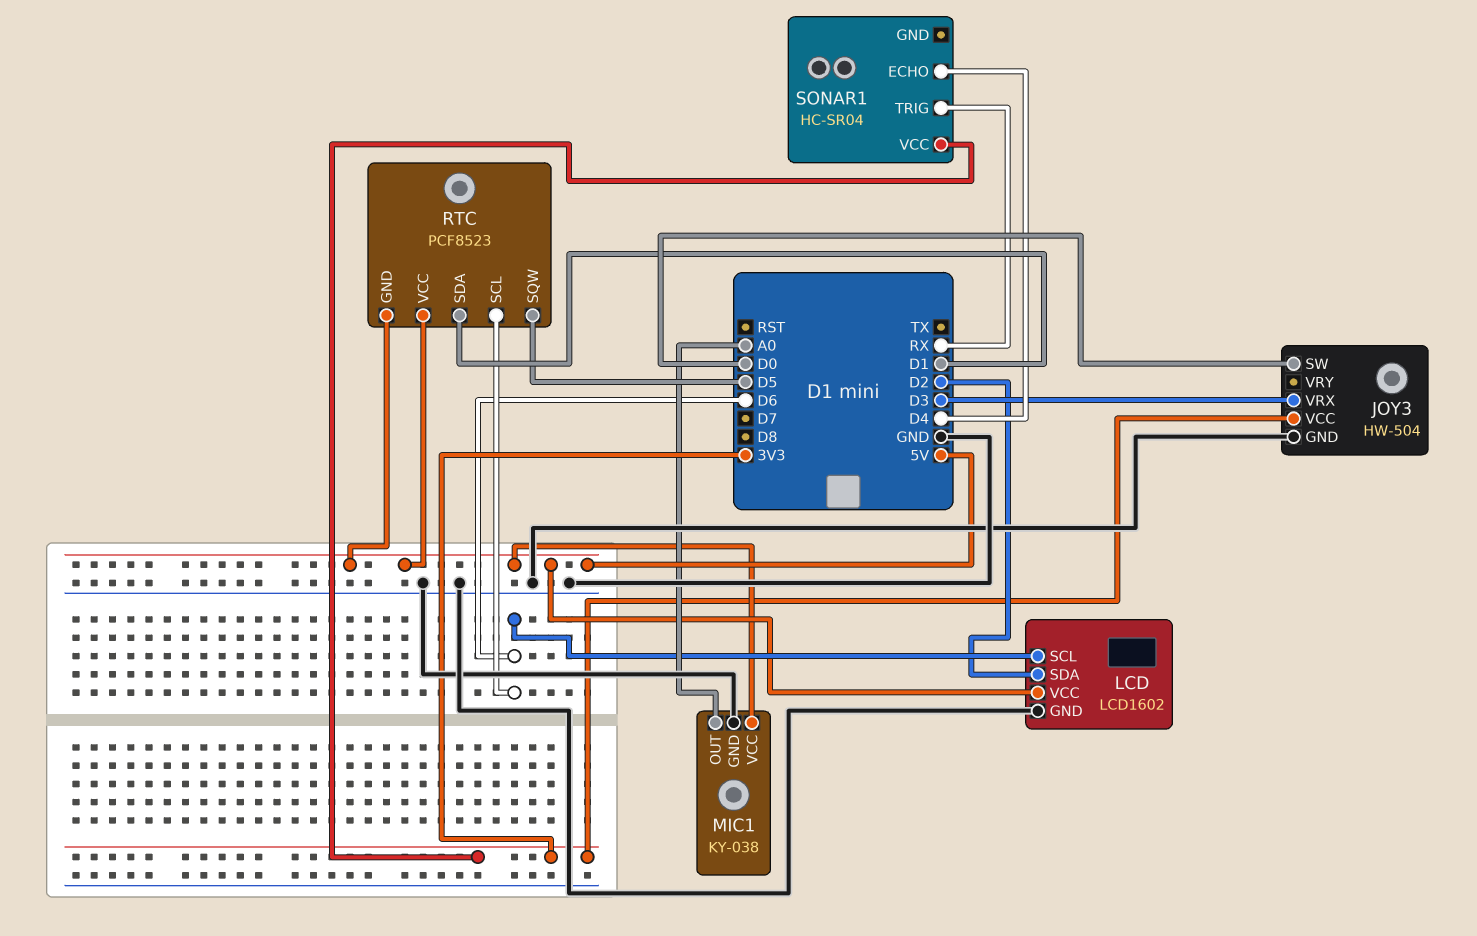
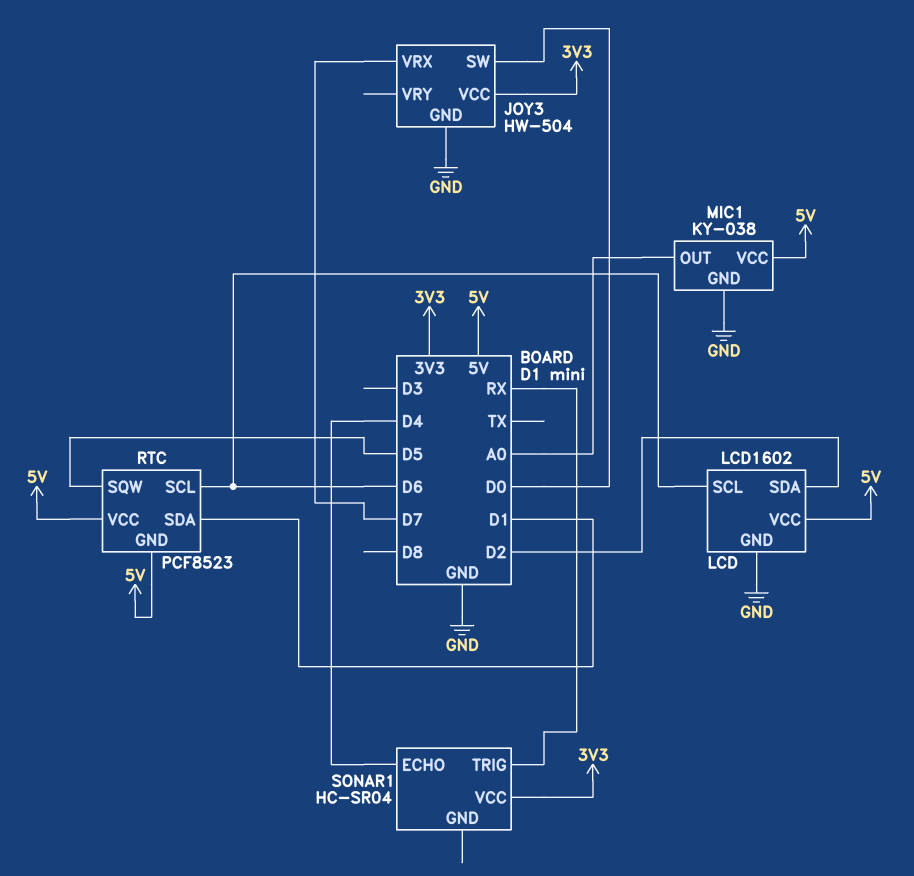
JOY3 pin VRX: D3 -> D7

